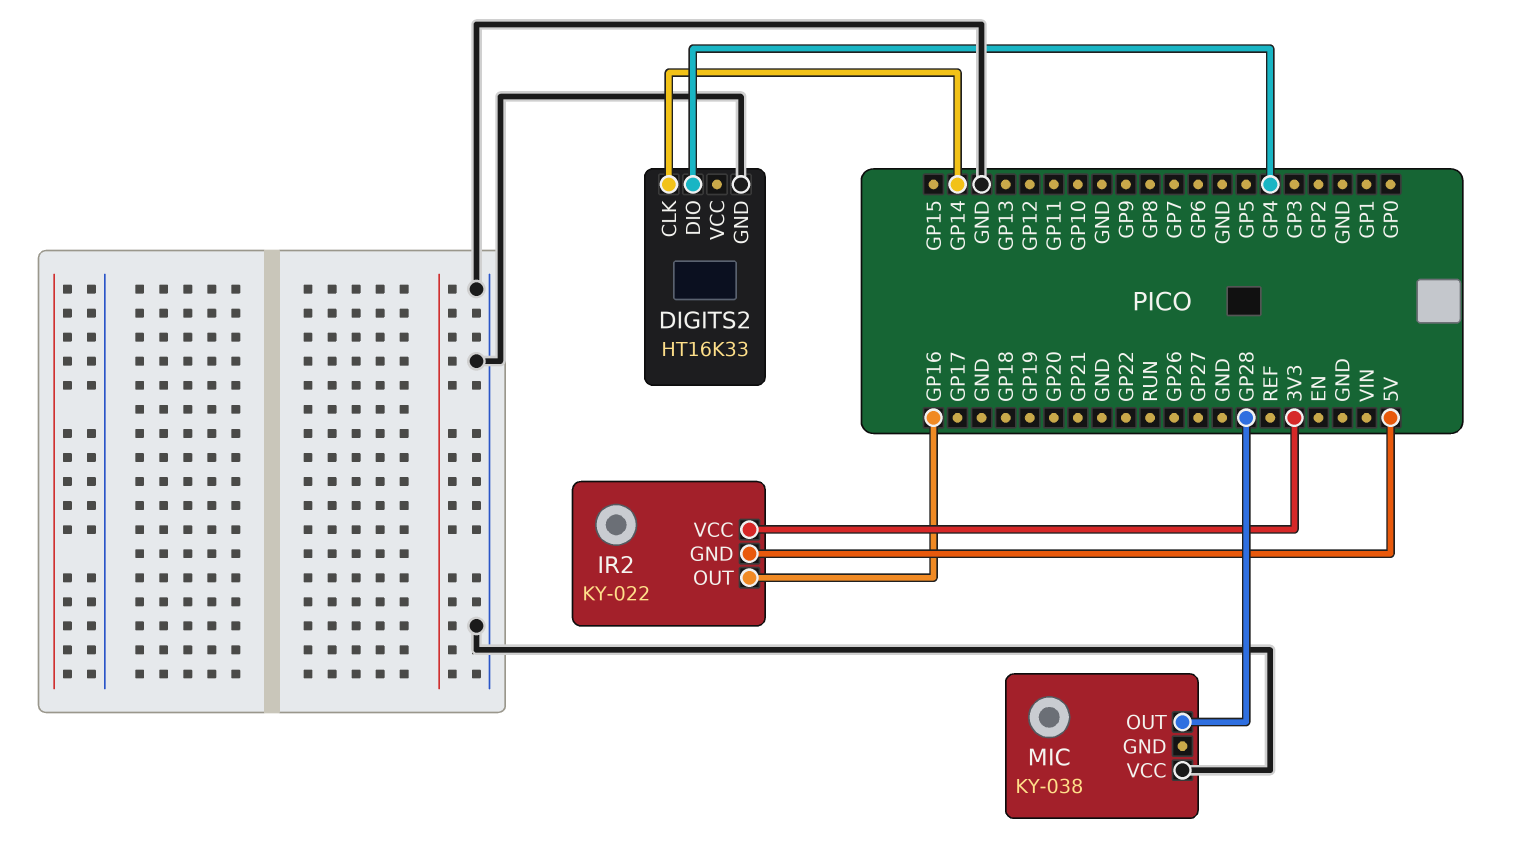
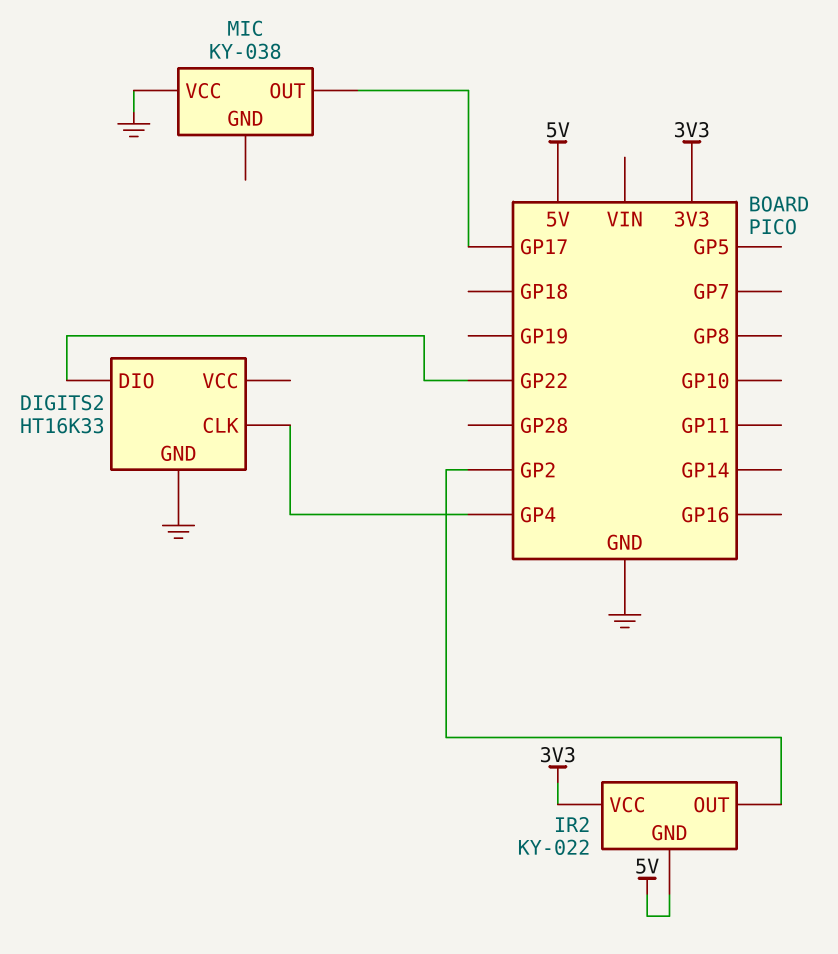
DIGITS2 pin CLK: GP14 -> GP4
DIGITS2 pin DIO: GP4 -> GP22
IR2 pin OUT: GP16 -> GP2
MIC pin OUT: GP28 -> GP17

